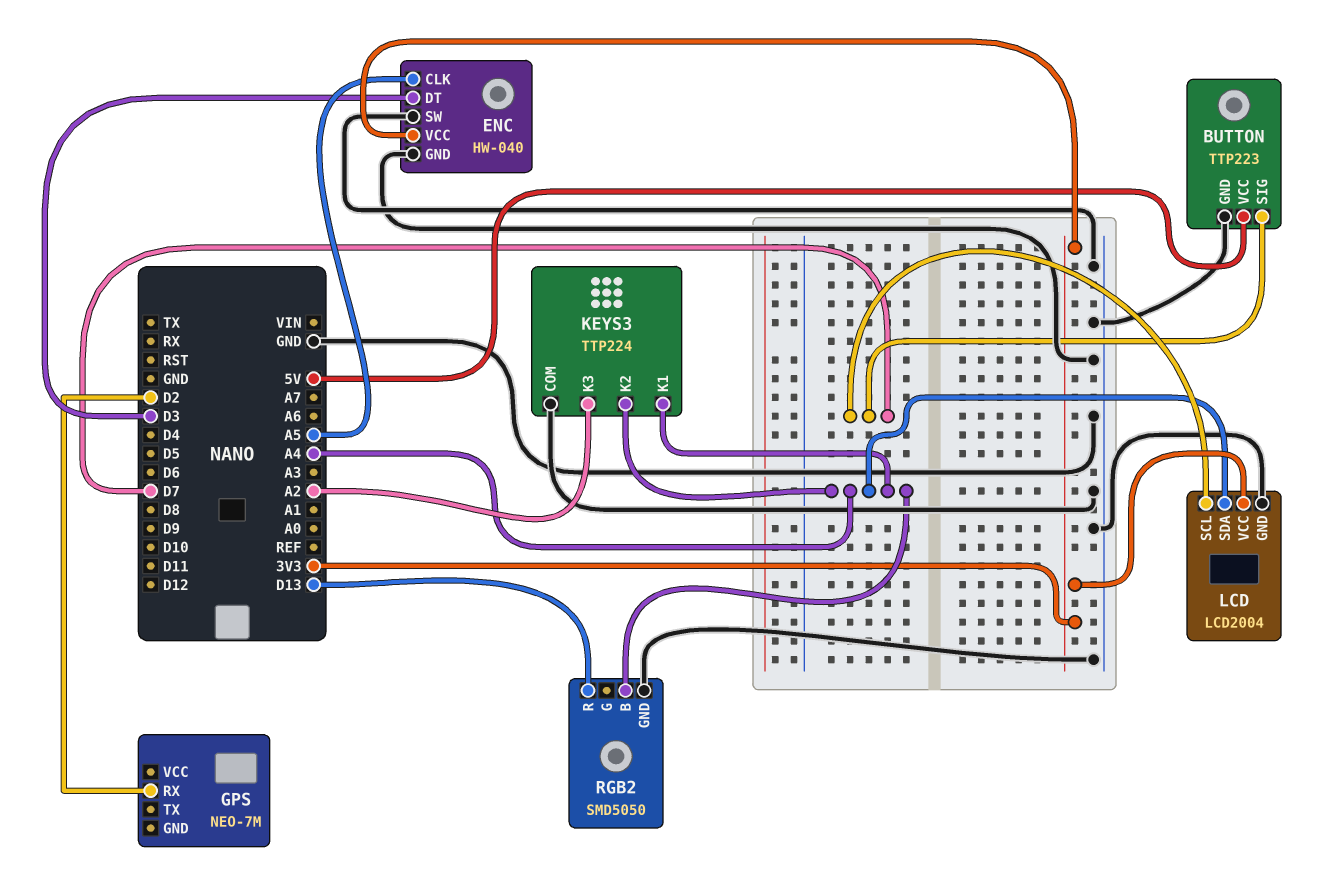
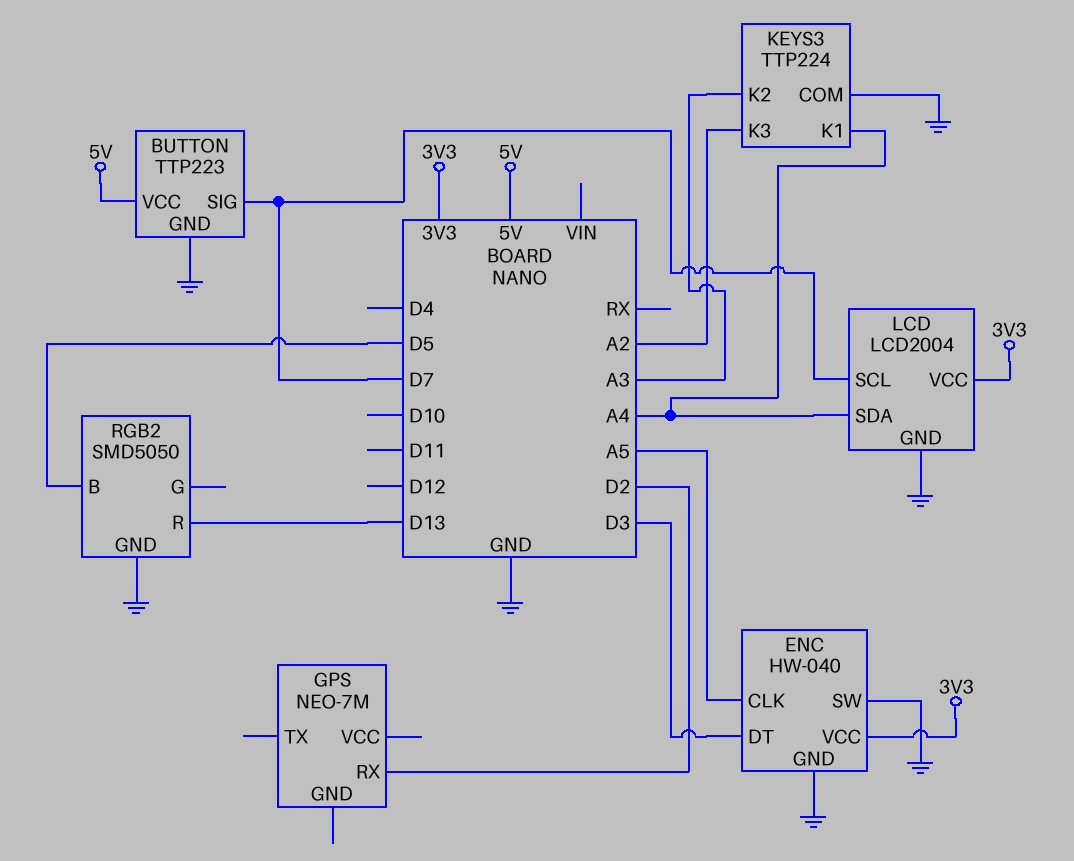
KEYS3 pin K2: A4 -> A3
RGB2 pin B: A4 -> D5

